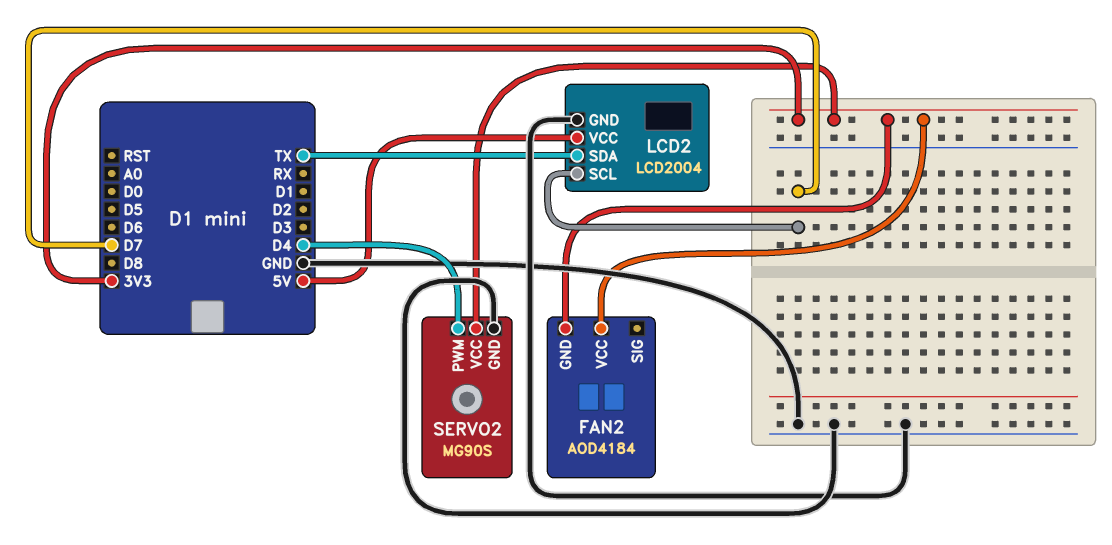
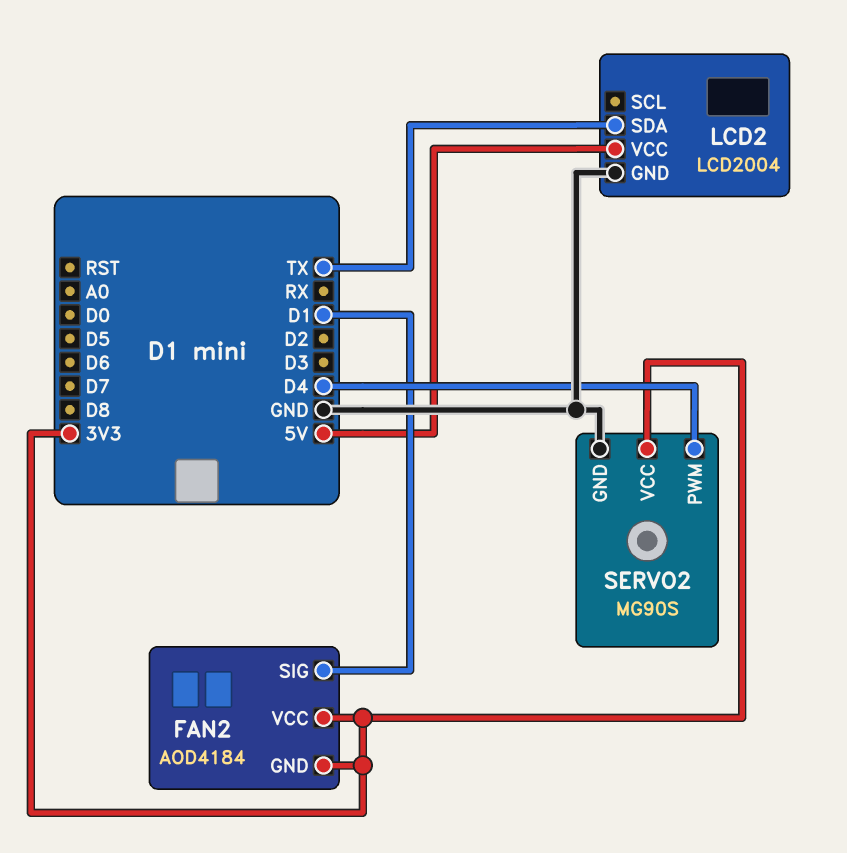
FAN2 pin SIG: none -> D1
LCD2 pin SCL: D7 -> none

